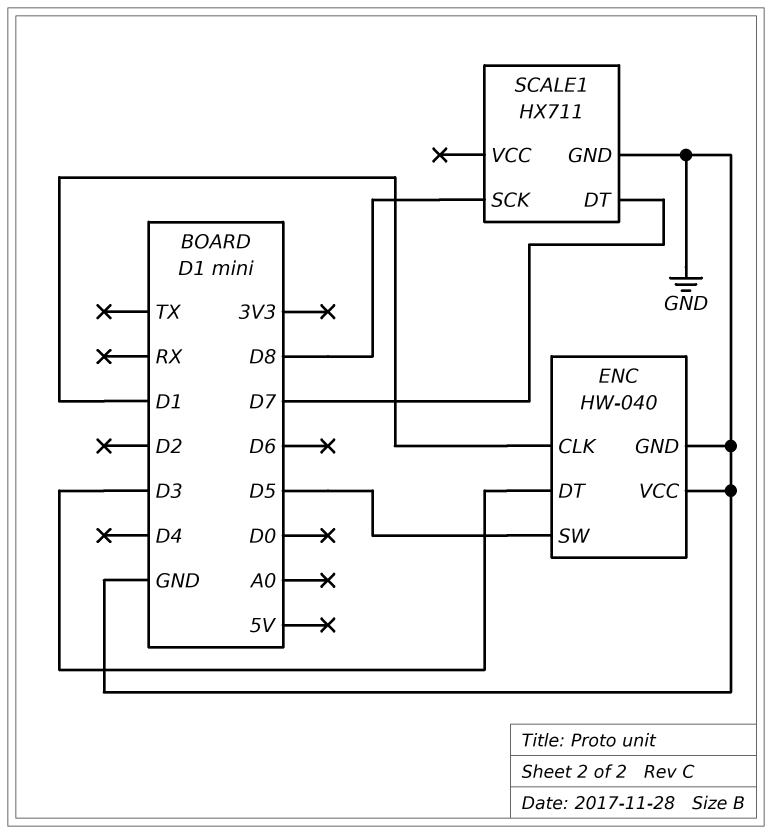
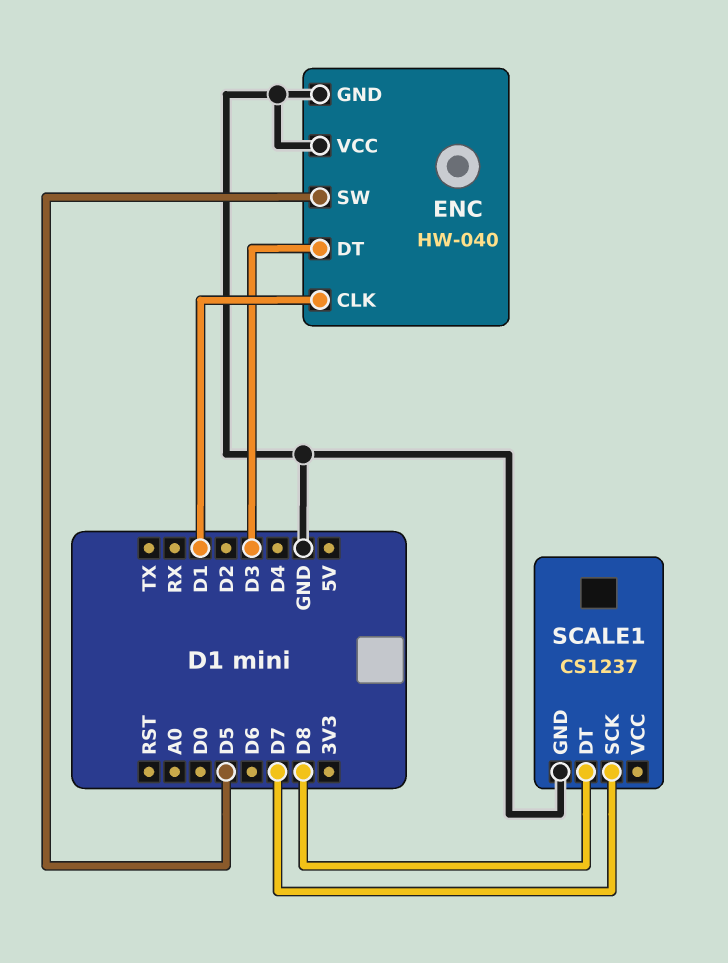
SCALE1: HX711 -> CS1237
SCALE1 pin DT: D7 -> D8
SCALE1 pin SCK: D8 -> D7

